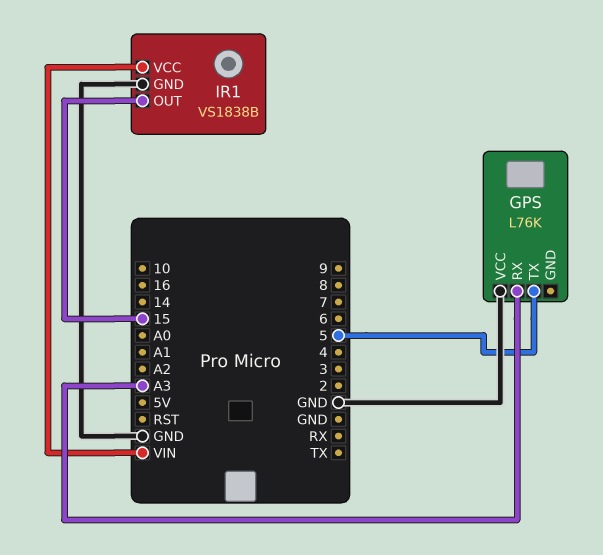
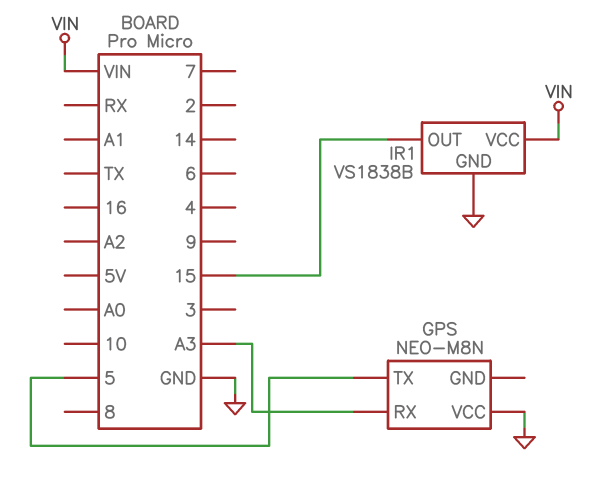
GPS: L76K -> NEO-M8N

